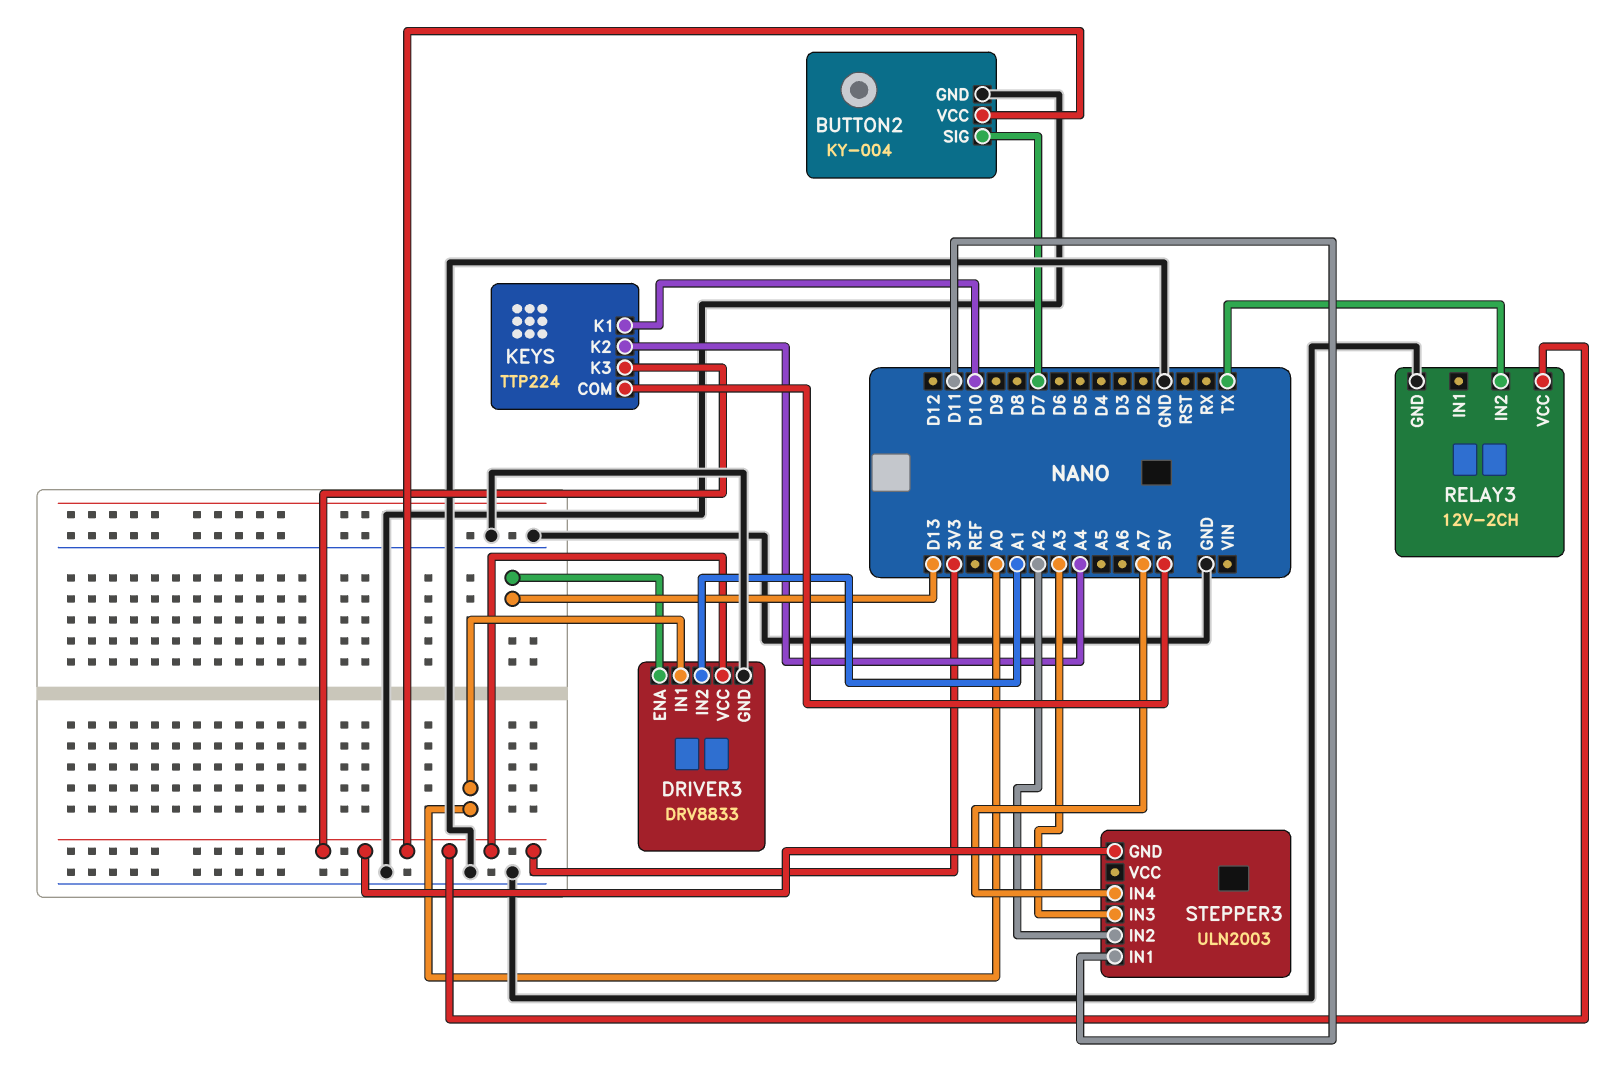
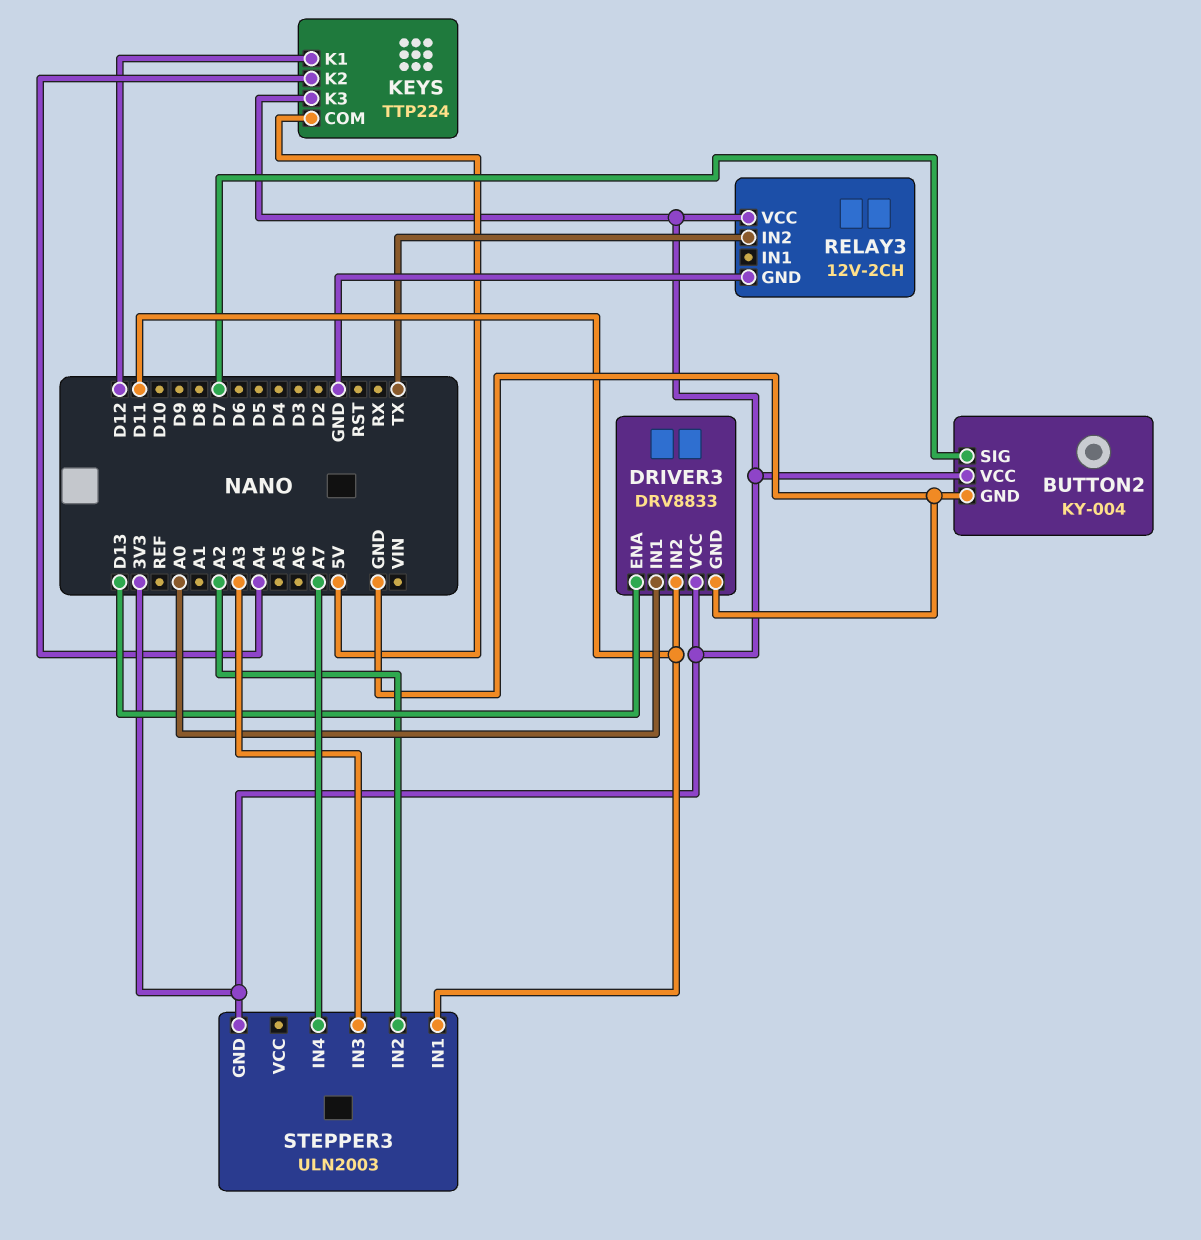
DRIVER3 pin IN2: A1 -> D11
KEYS pin K1: D10 -> D12

